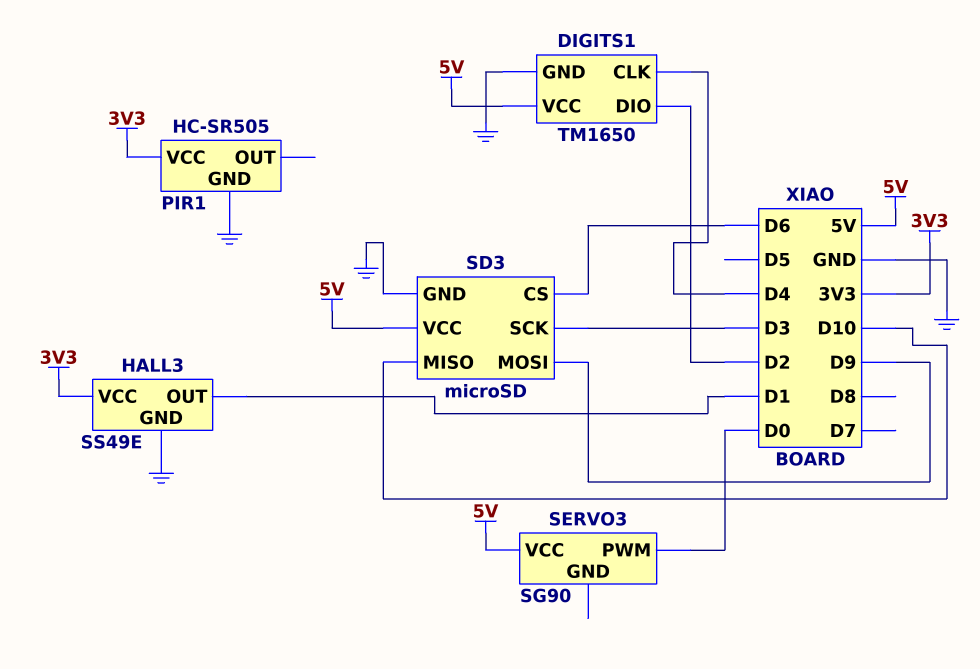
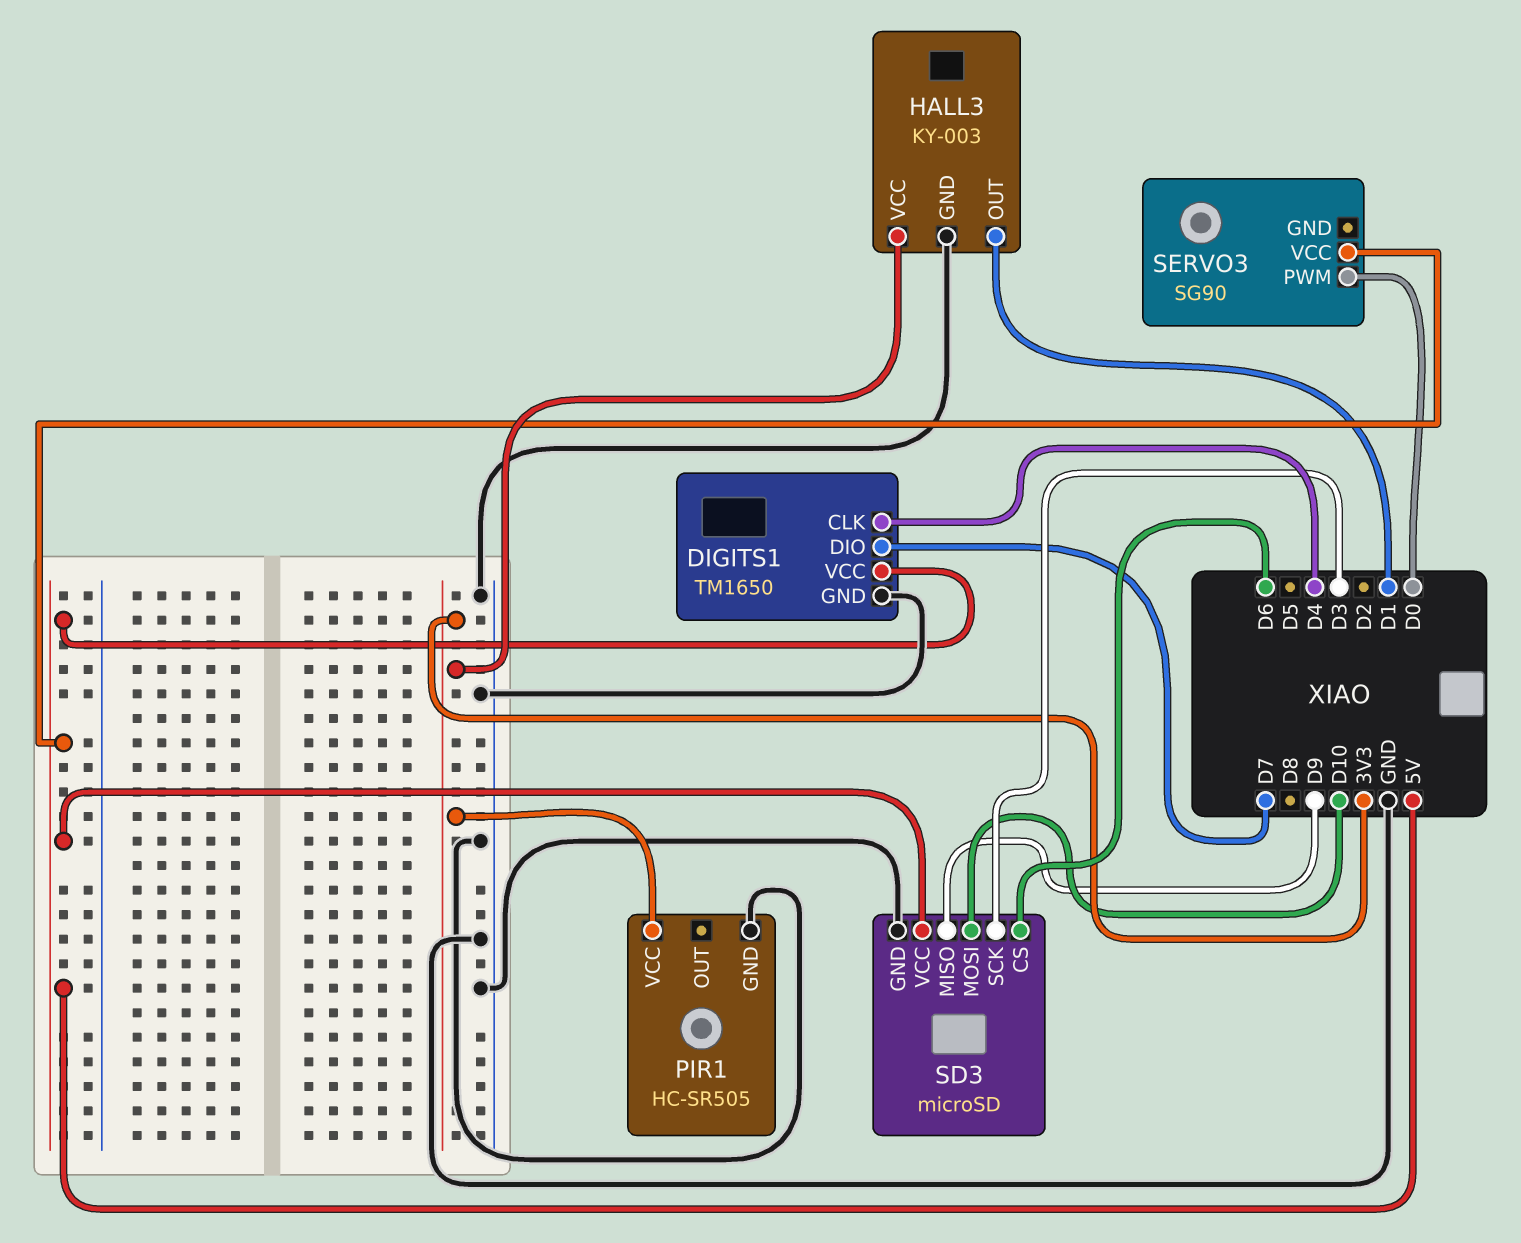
DIGITS1 pin DIO: D2 -> D7
HALL3: SS49E -> KY-003
SD3 pin MISO: D10 -> D9
SD3 pin MOSI: D9 -> D10

